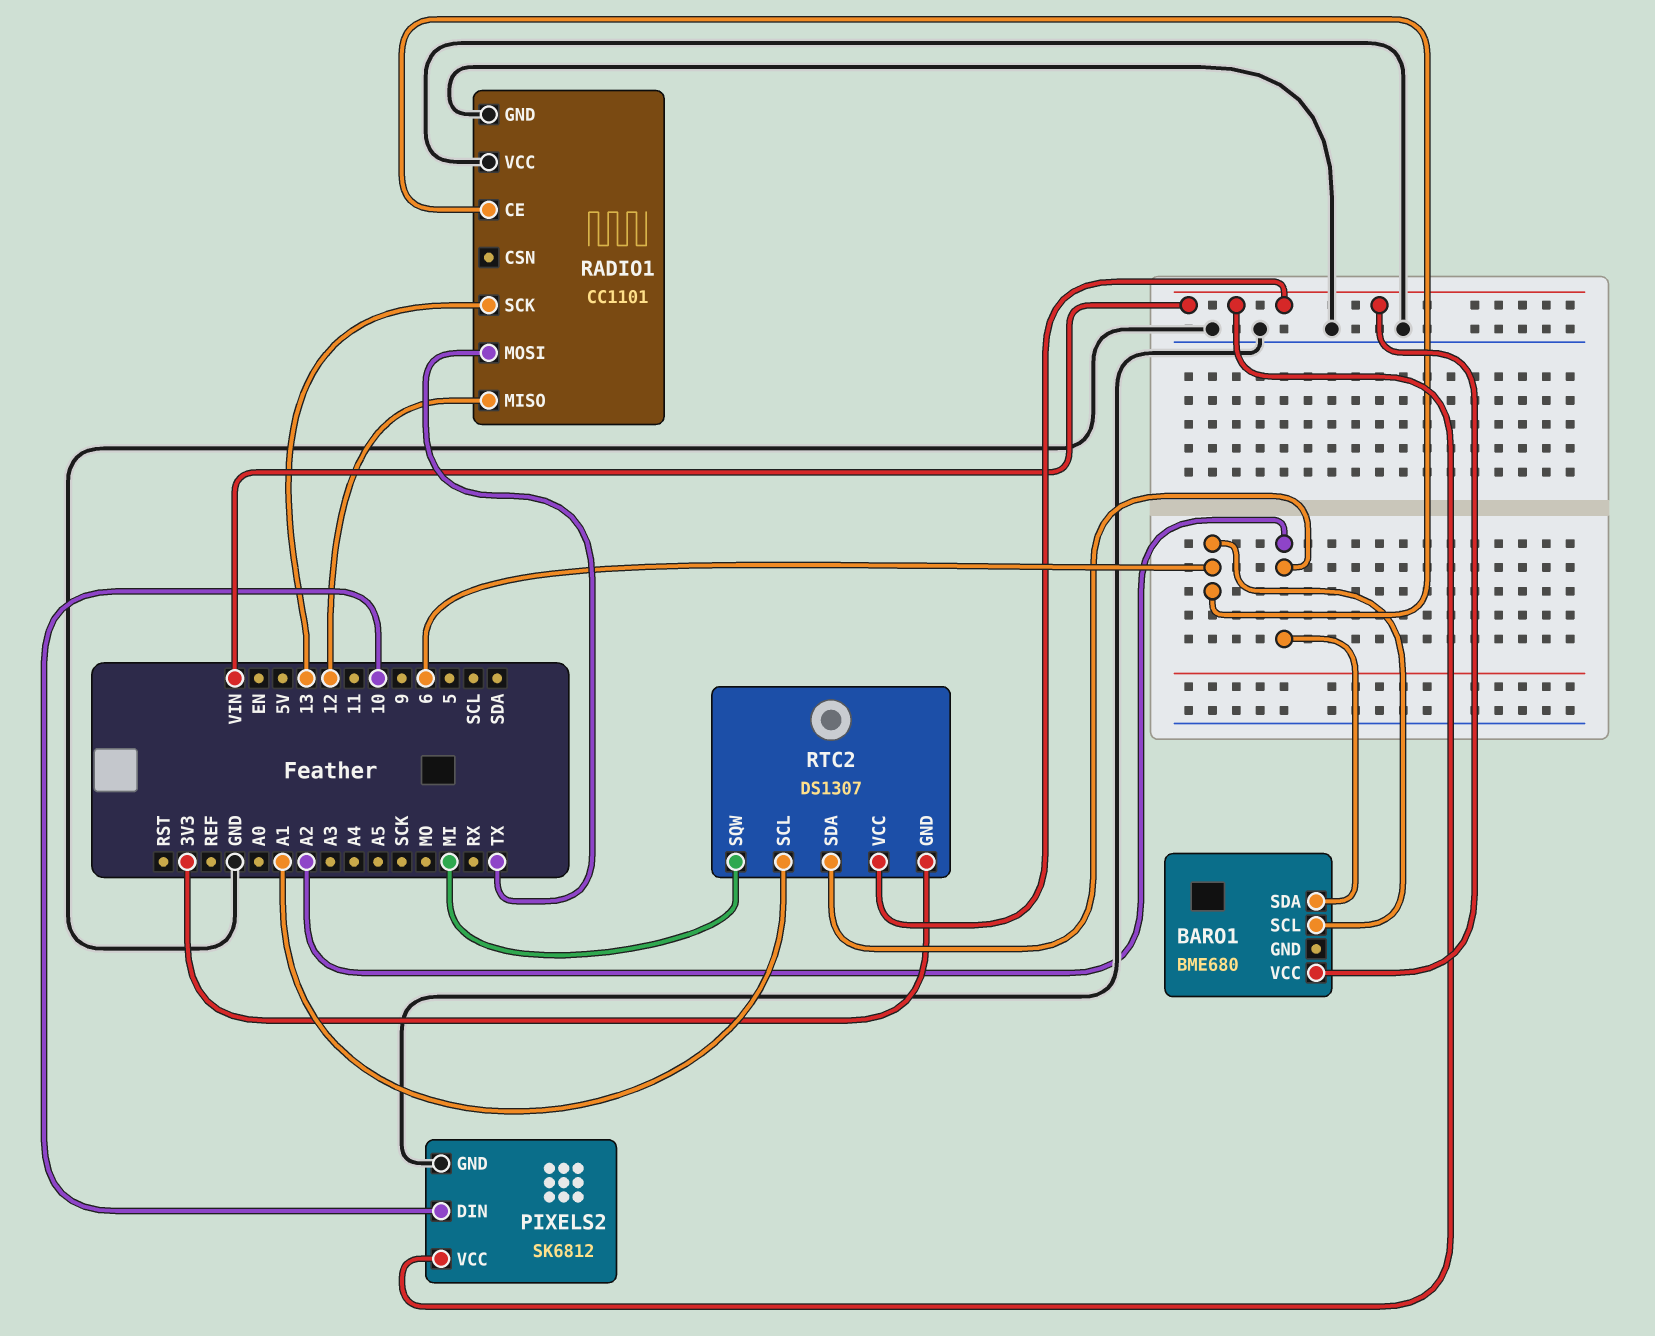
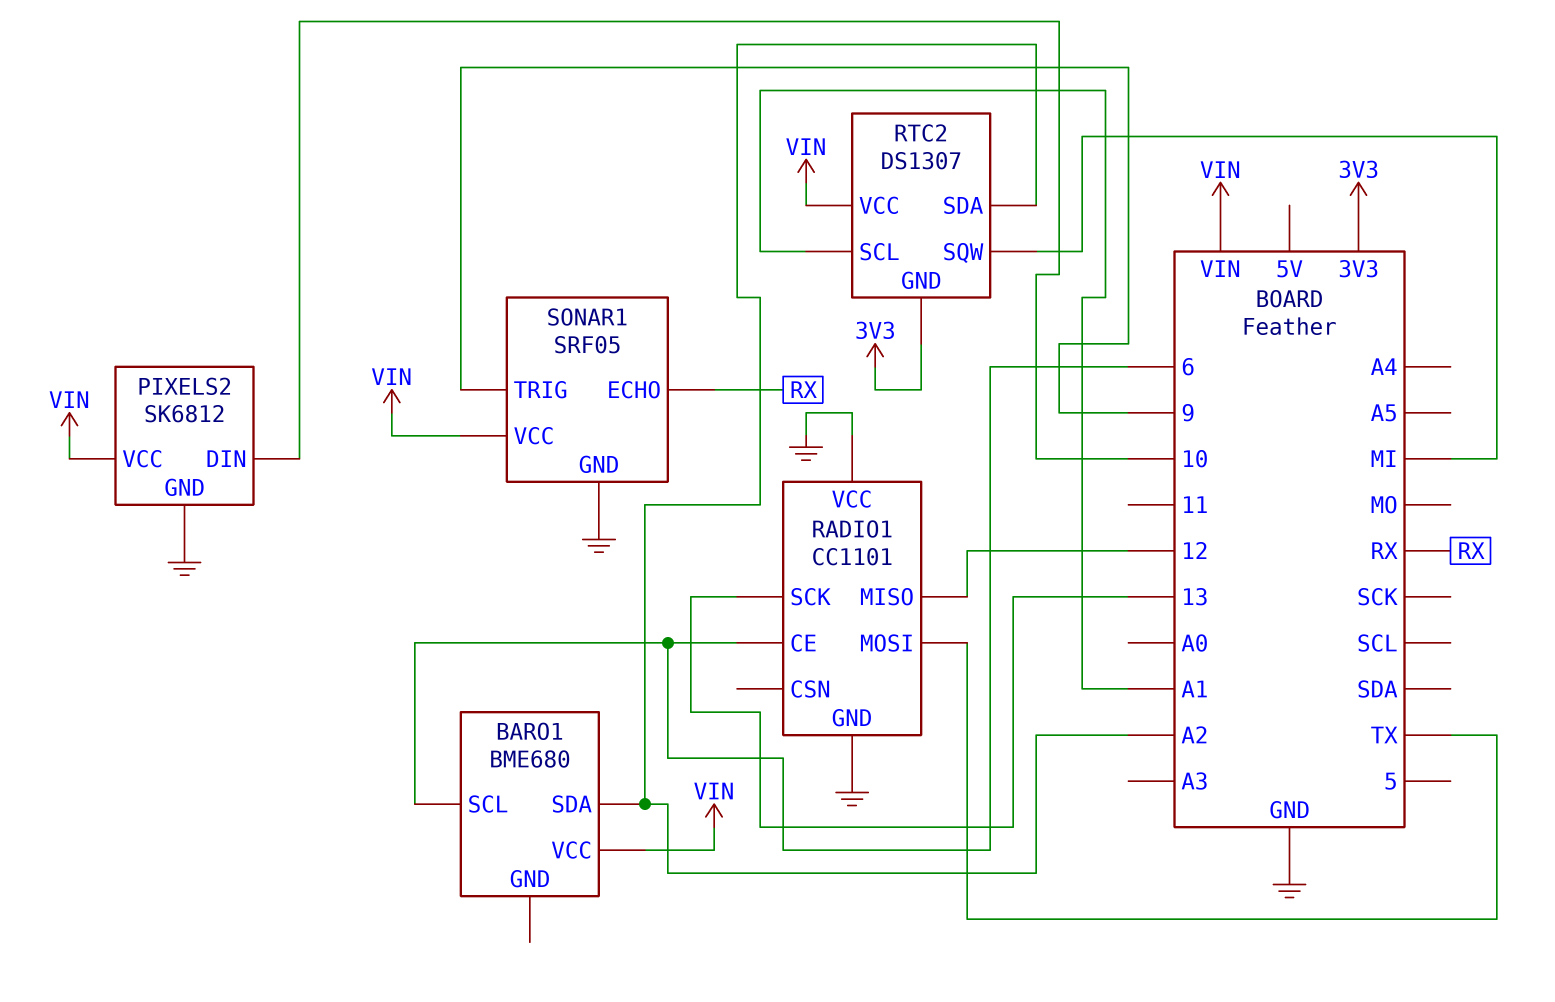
SONAR1: none -> SRF05
SONAR1 pin ECHO: none -> RX
SONAR1 pin GND: none -> GND
SONAR1 pin TRIG: none -> 9
SONAR1 pin VCC: none -> VIN

